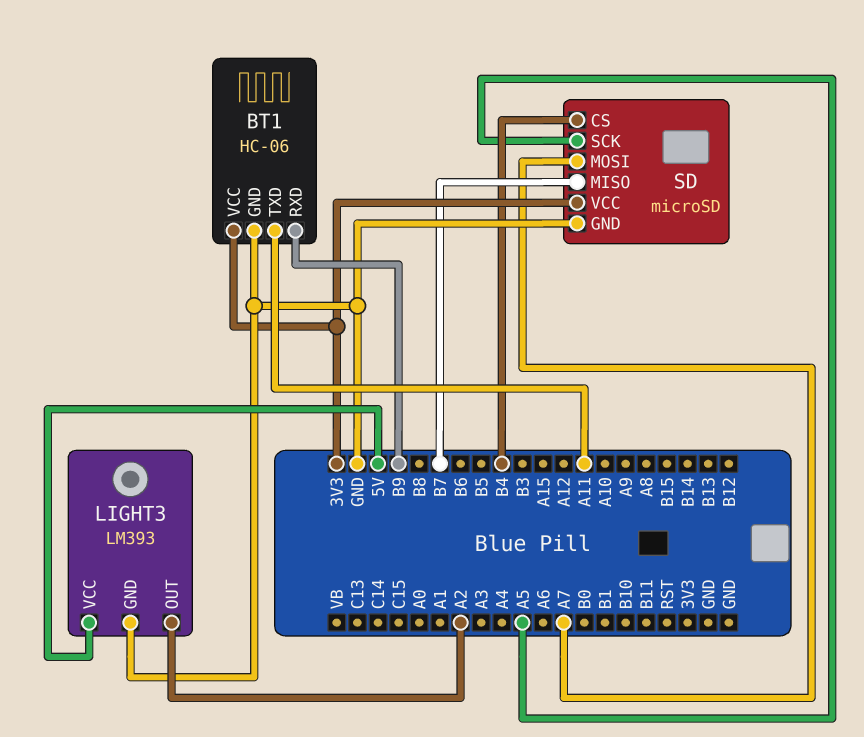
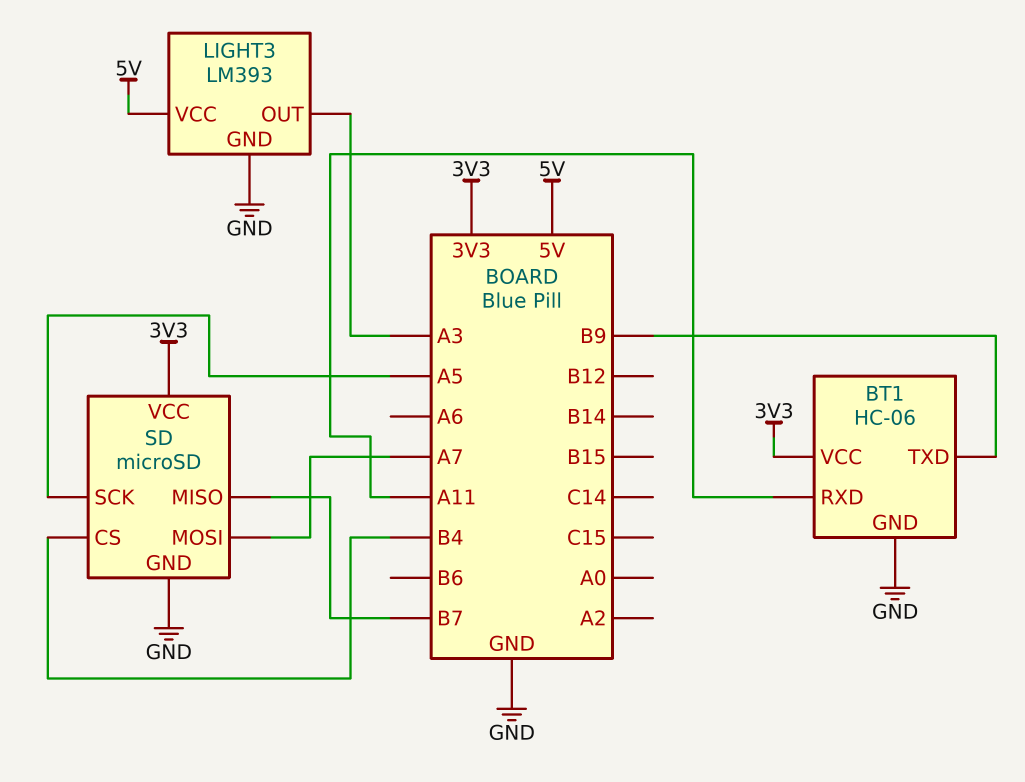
BT1 pin RXD: B9 -> A11
BT1 pin TXD: A11 -> B9
LIGHT3 pin OUT: A2 -> A3

